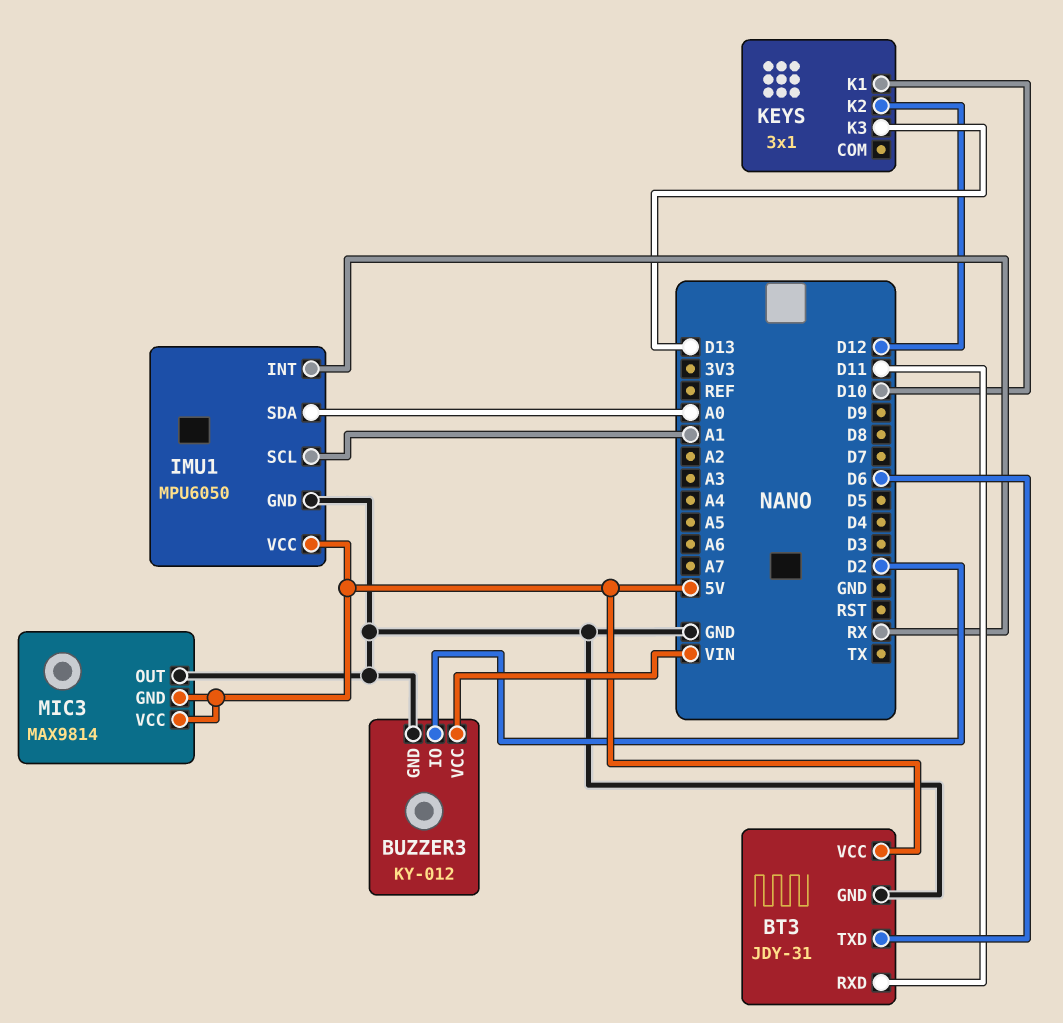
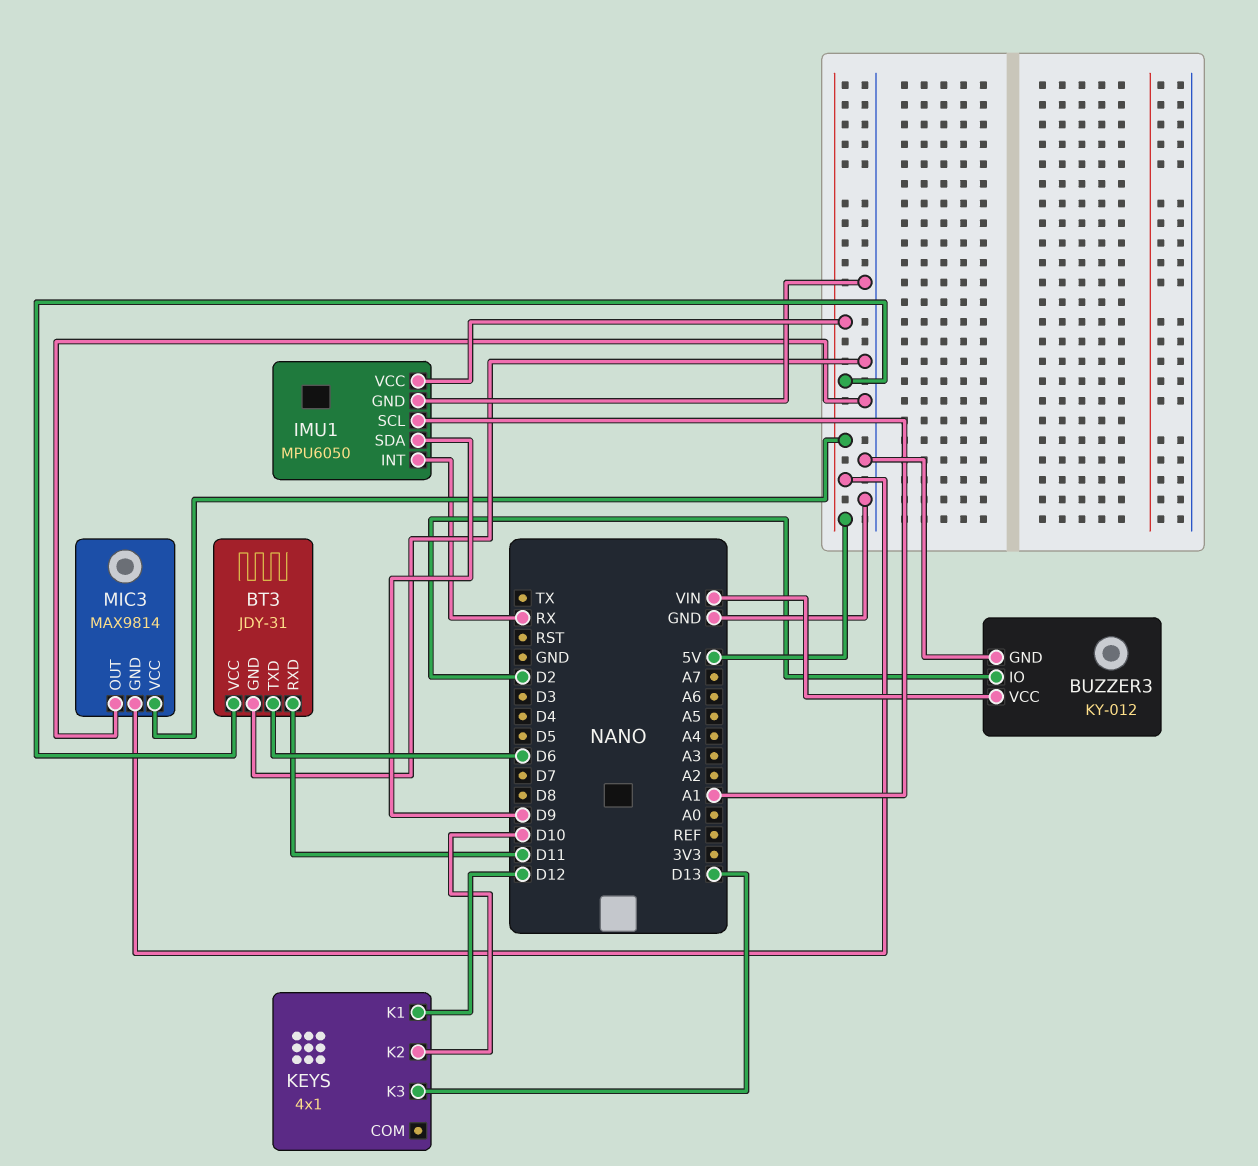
IMU1 pin SDA: A0 -> D9
KEYS: 3x1 -> 4x1
KEYS pin K1: D10 -> D12
KEYS pin K2: D12 -> D10

